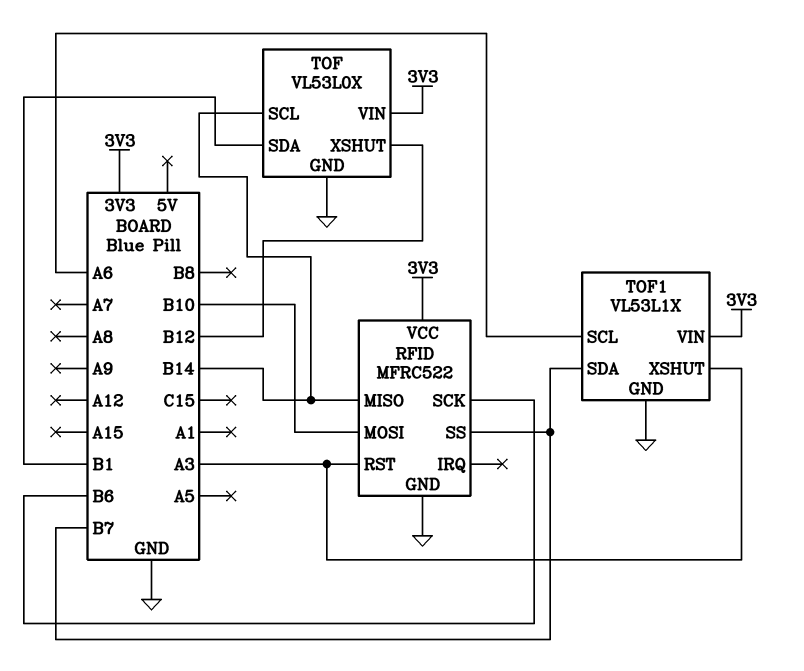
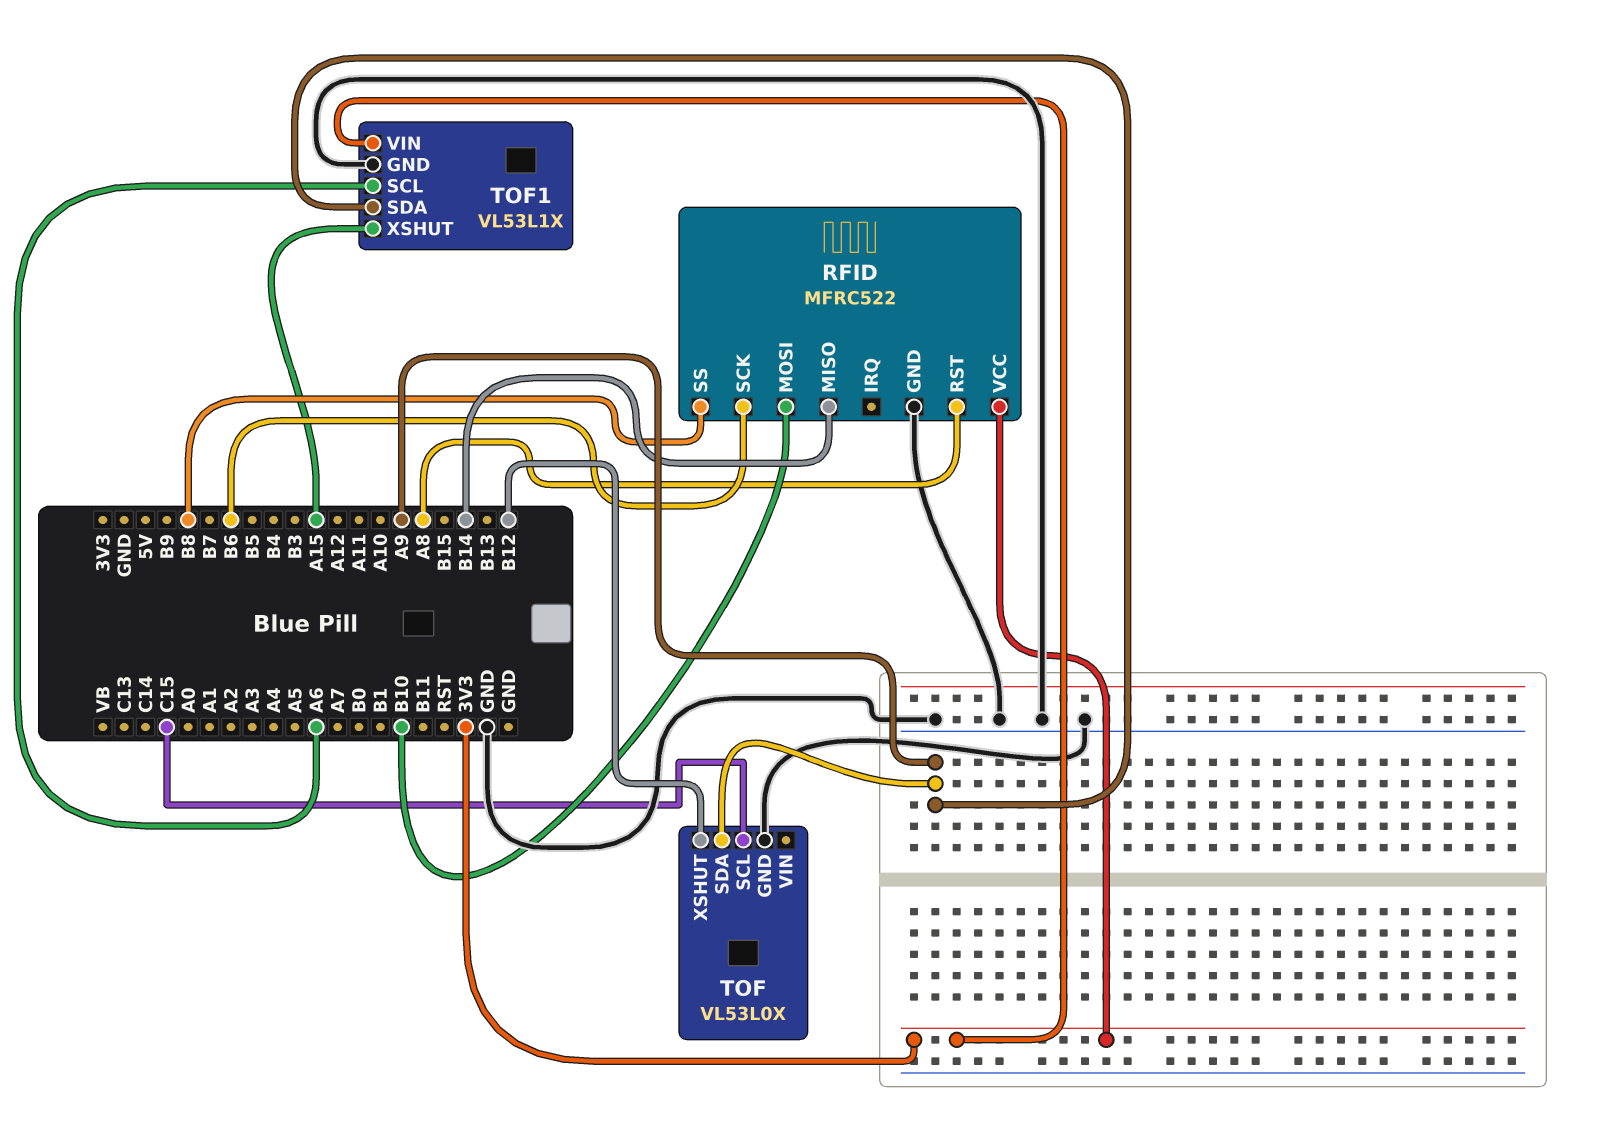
RFID pin RST: A3 -> A8
RFID pin SS: B7 -> B8
TOF pin SCL: B14 -> C15
TOF pin SDA: B1 -> A9
TOF pin VIN: 3V3 -> none
TOF1 pin SDA: B7 -> A9
TOF1 pin XSHUT: A3 -> A15

